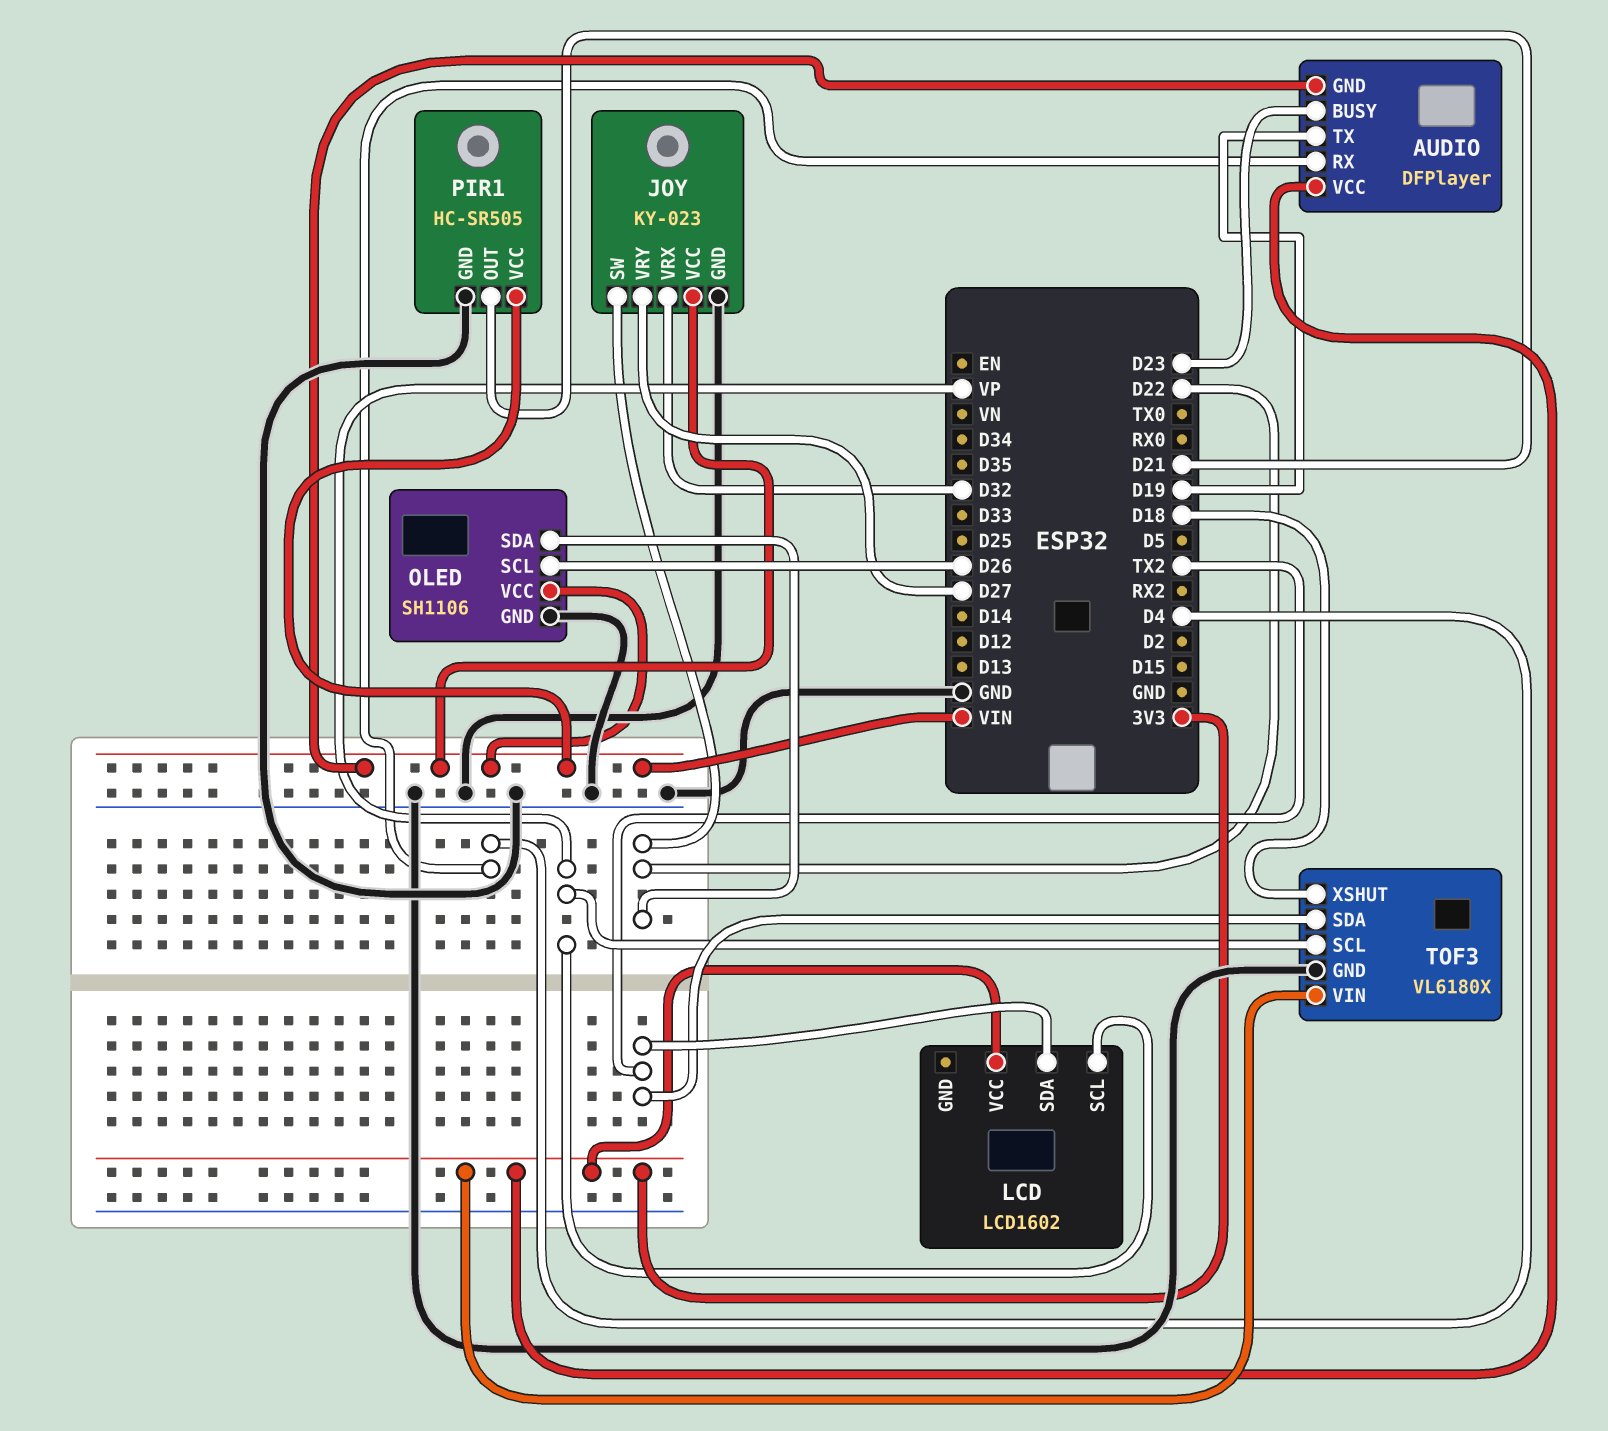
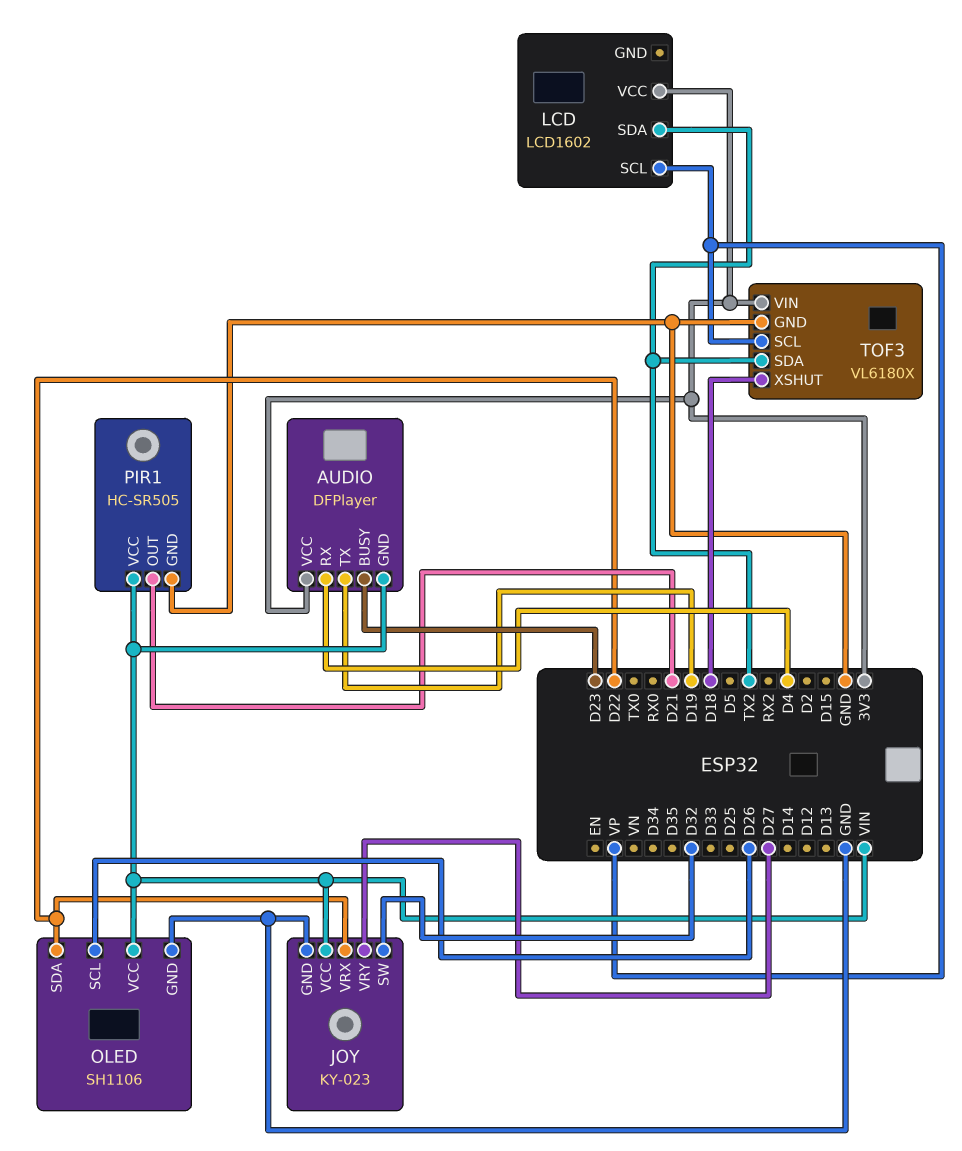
JOY pin SW: D22 -> D32
JOY pin VRX: D32 -> D22

